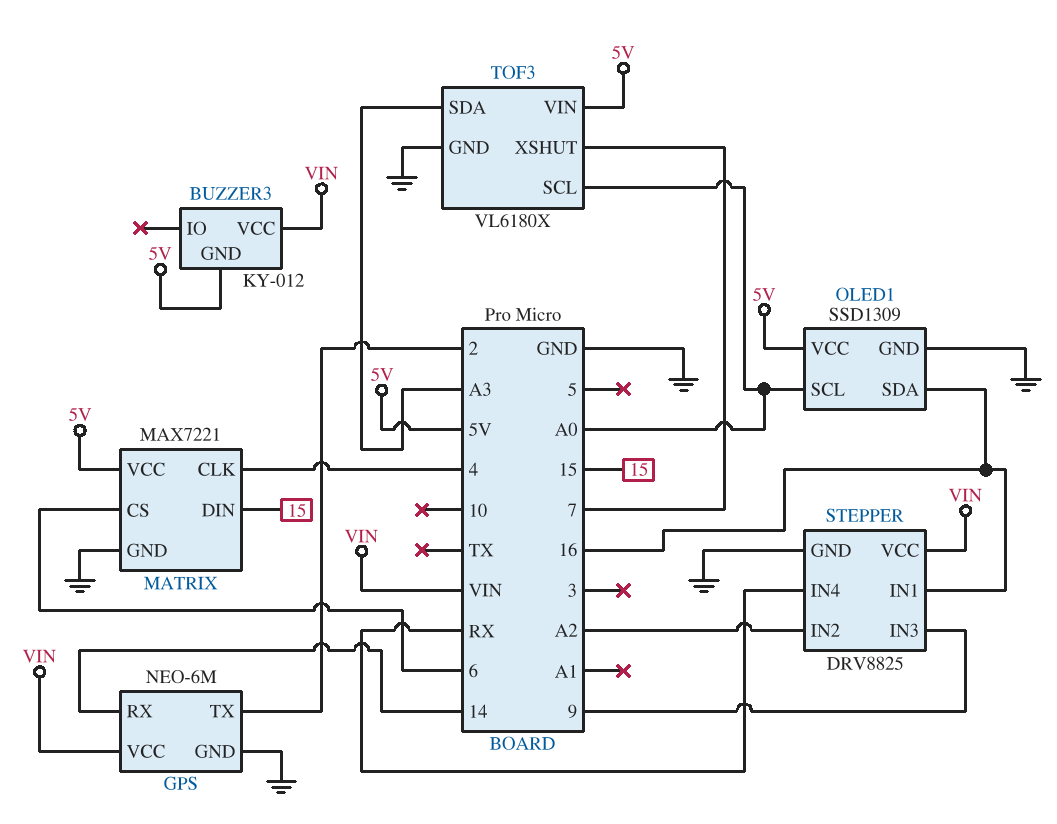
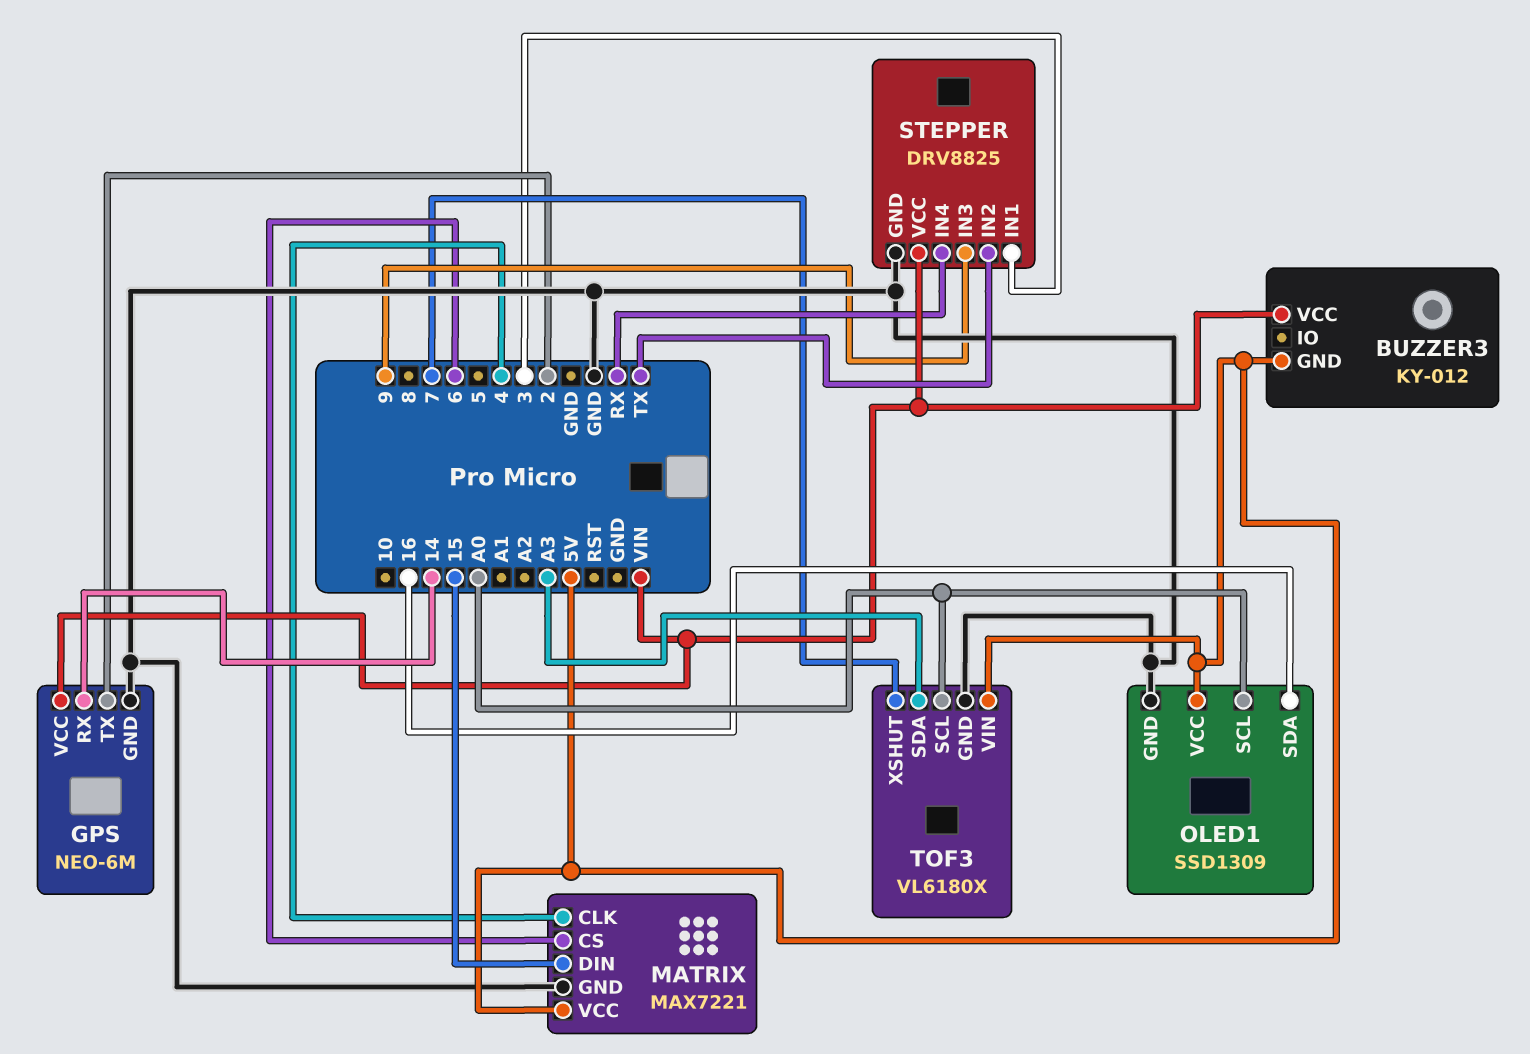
STEPPER pin IN1: 16 -> 3
STEPPER pin IN2: A2 -> TX

